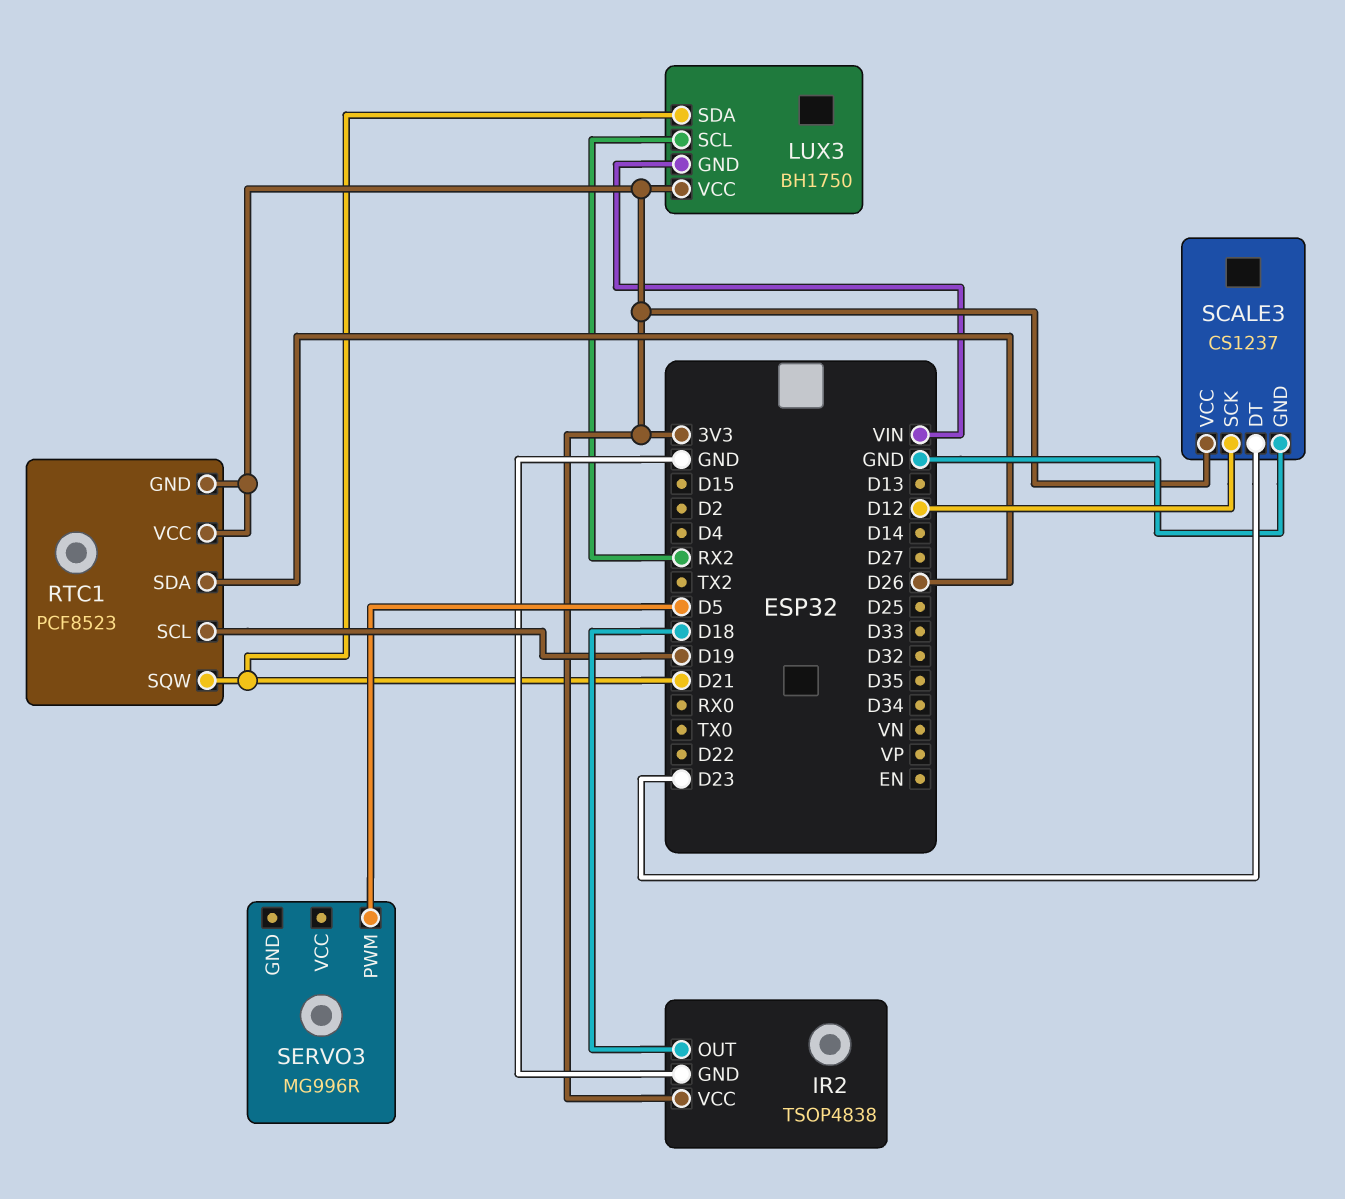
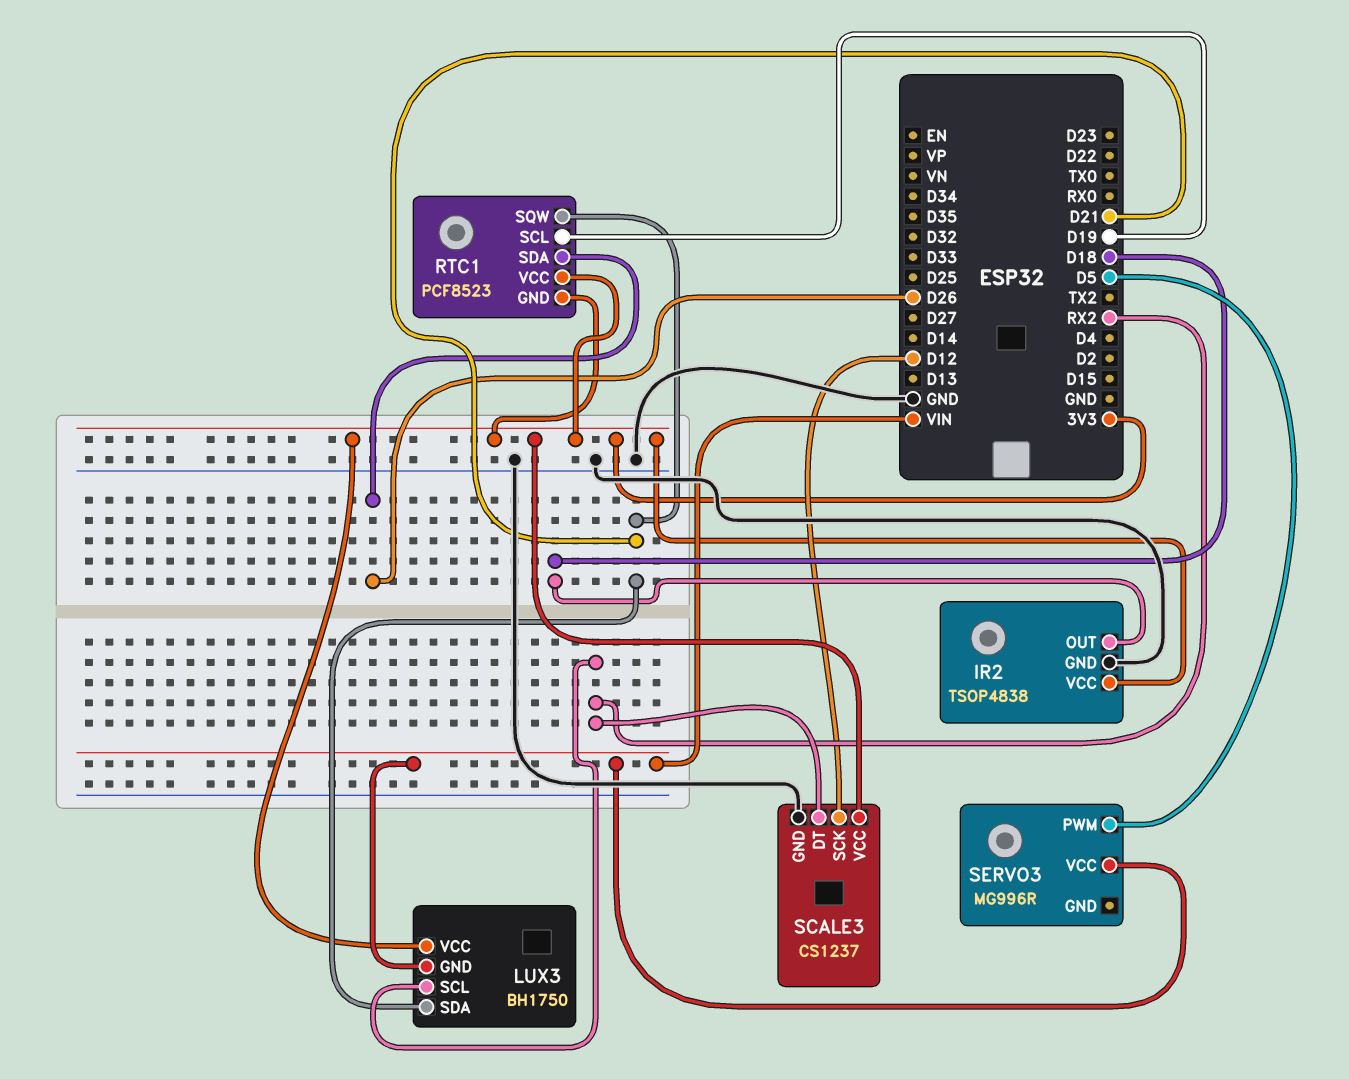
SCALE3 pin DT: D23 -> RX2
SERVO3 pin VCC: none -> VIN

